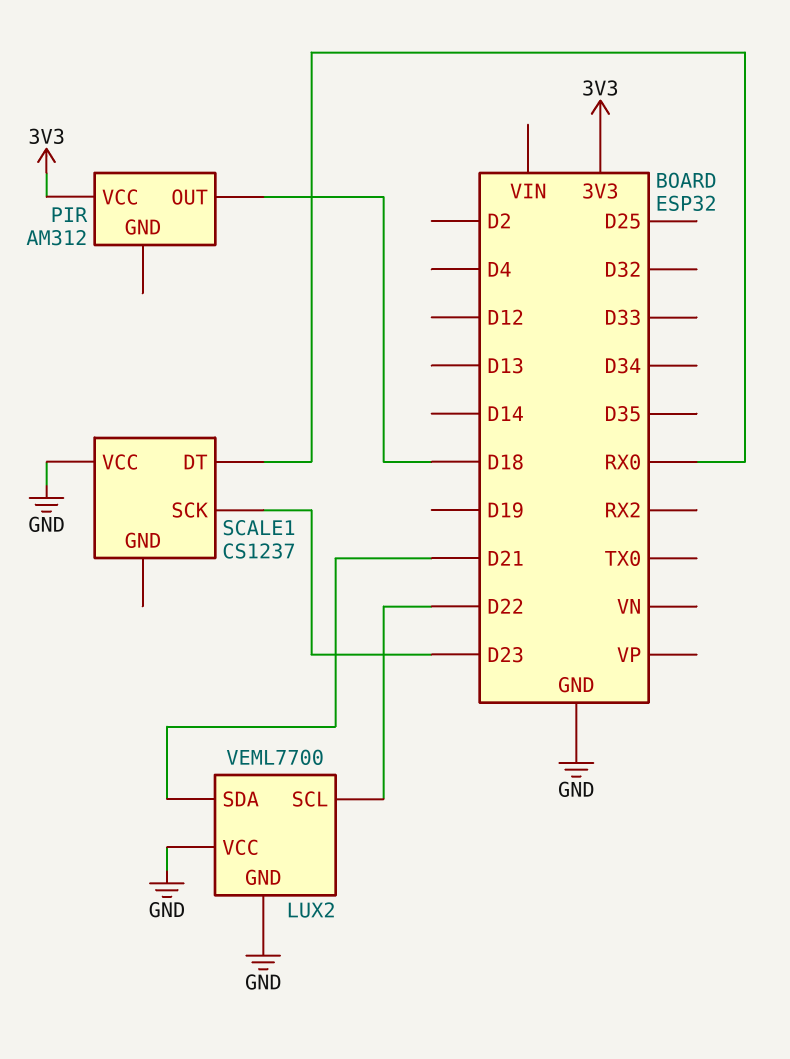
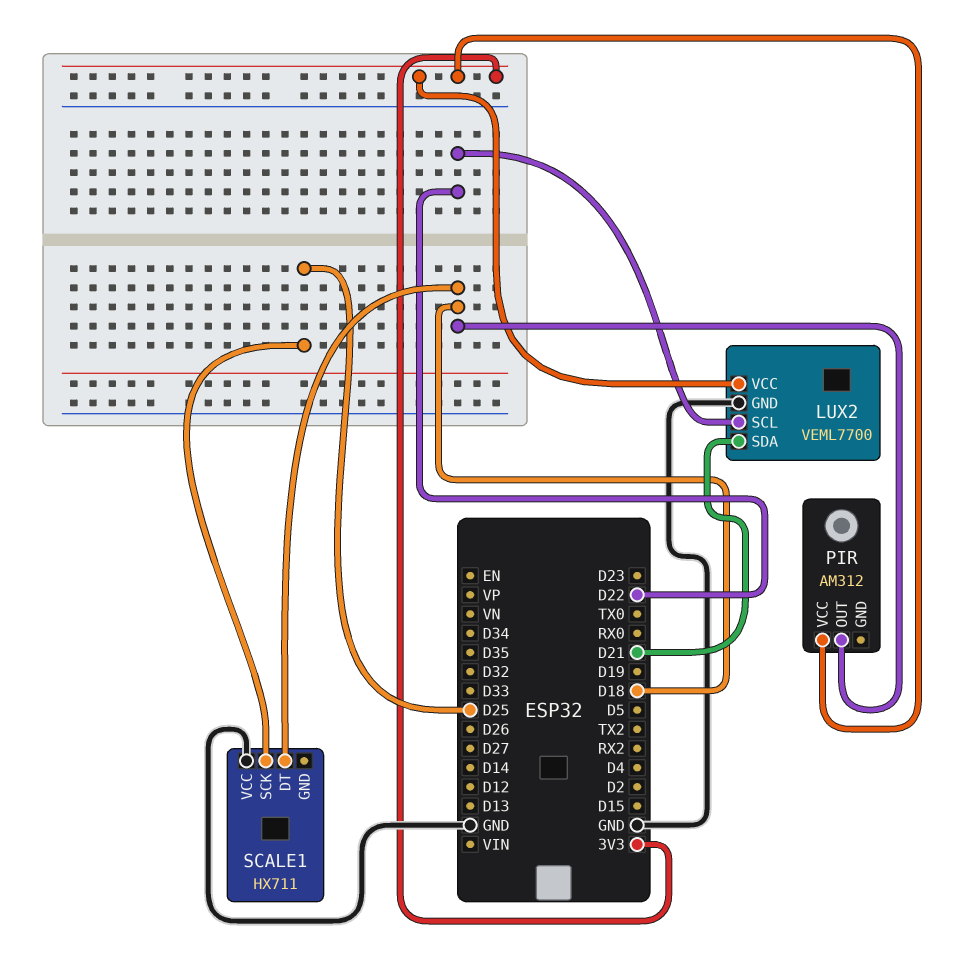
LUX2 pin VCC: GND -> 3V3
SCALE1: CS1237 -> HX711
SCALE1 pin DT: RX0 -> D18
SCALE1 pin SCK: D23 -> D25

